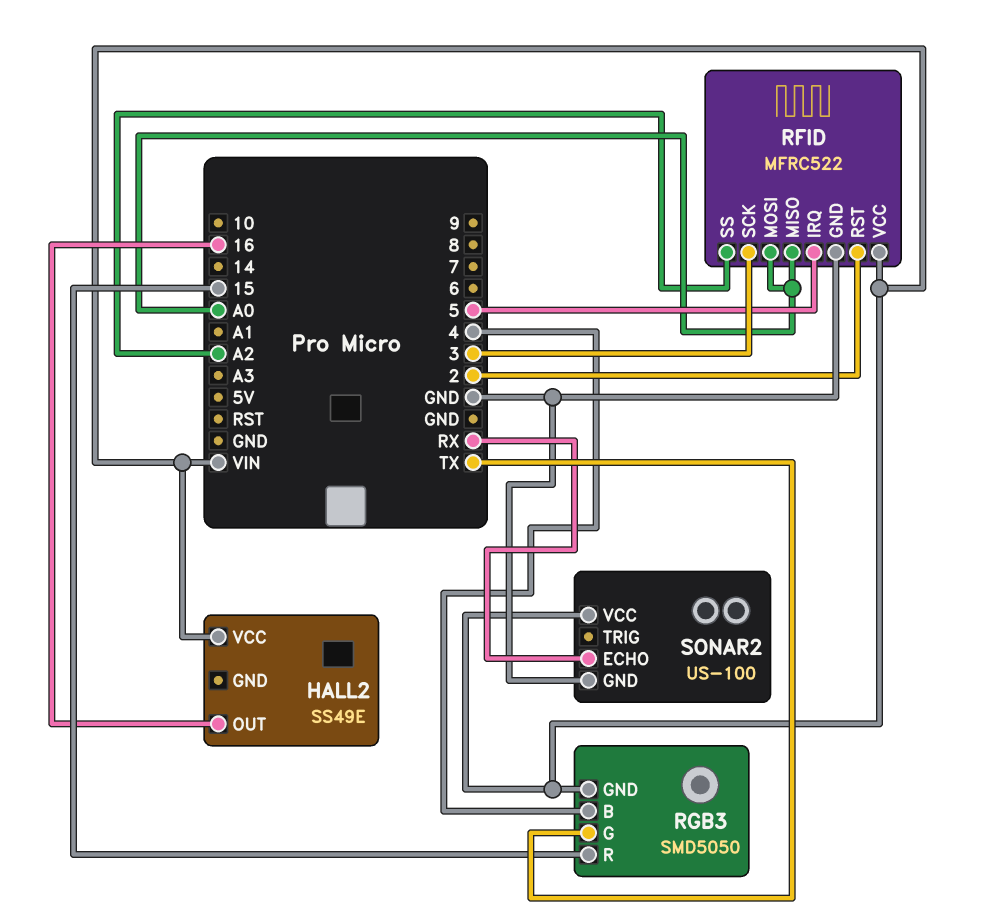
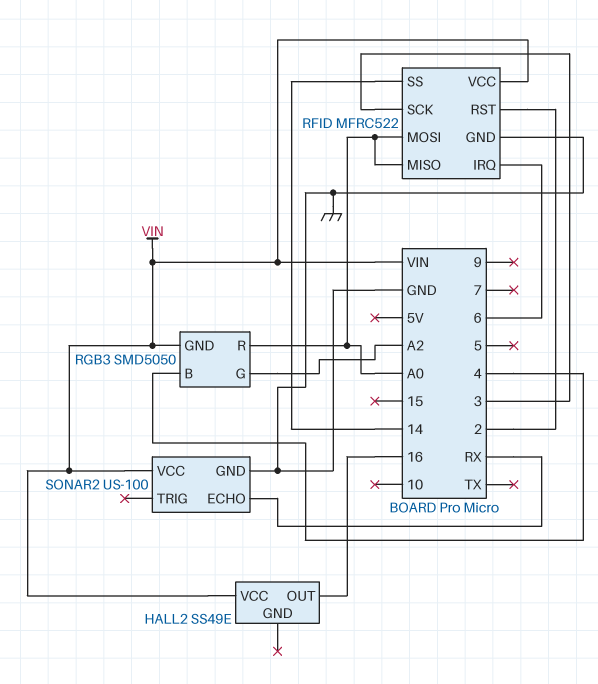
RFID pin IRQ: 5 -> 6
RFID pin SS: A2 -> 14
RGB3 pin G: TX -> A2
RGB3 pin R: 15 -> A0

